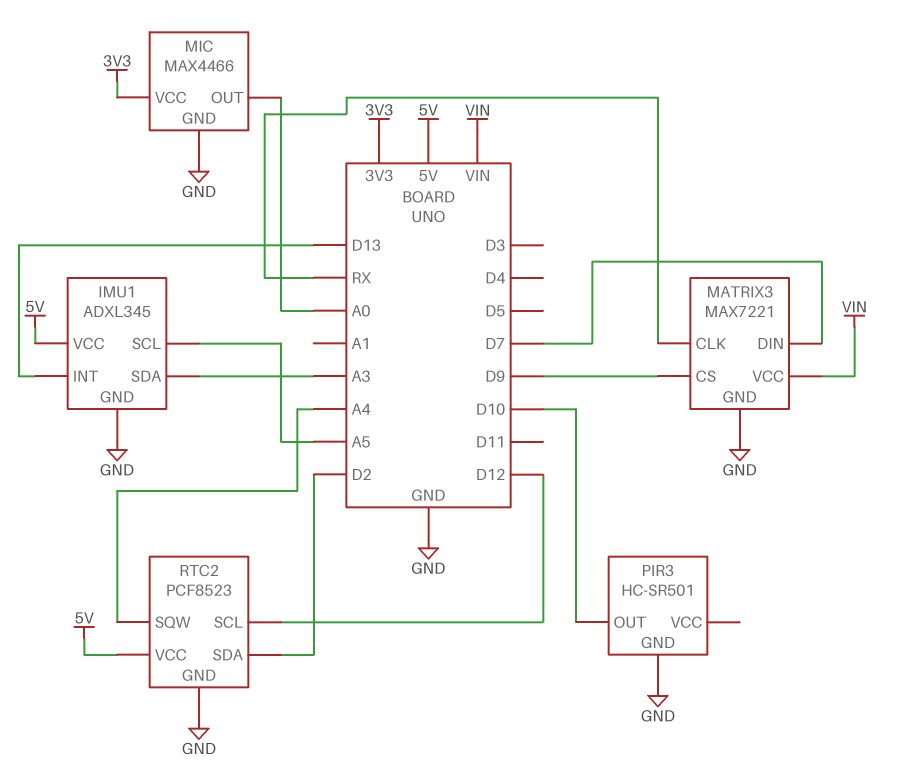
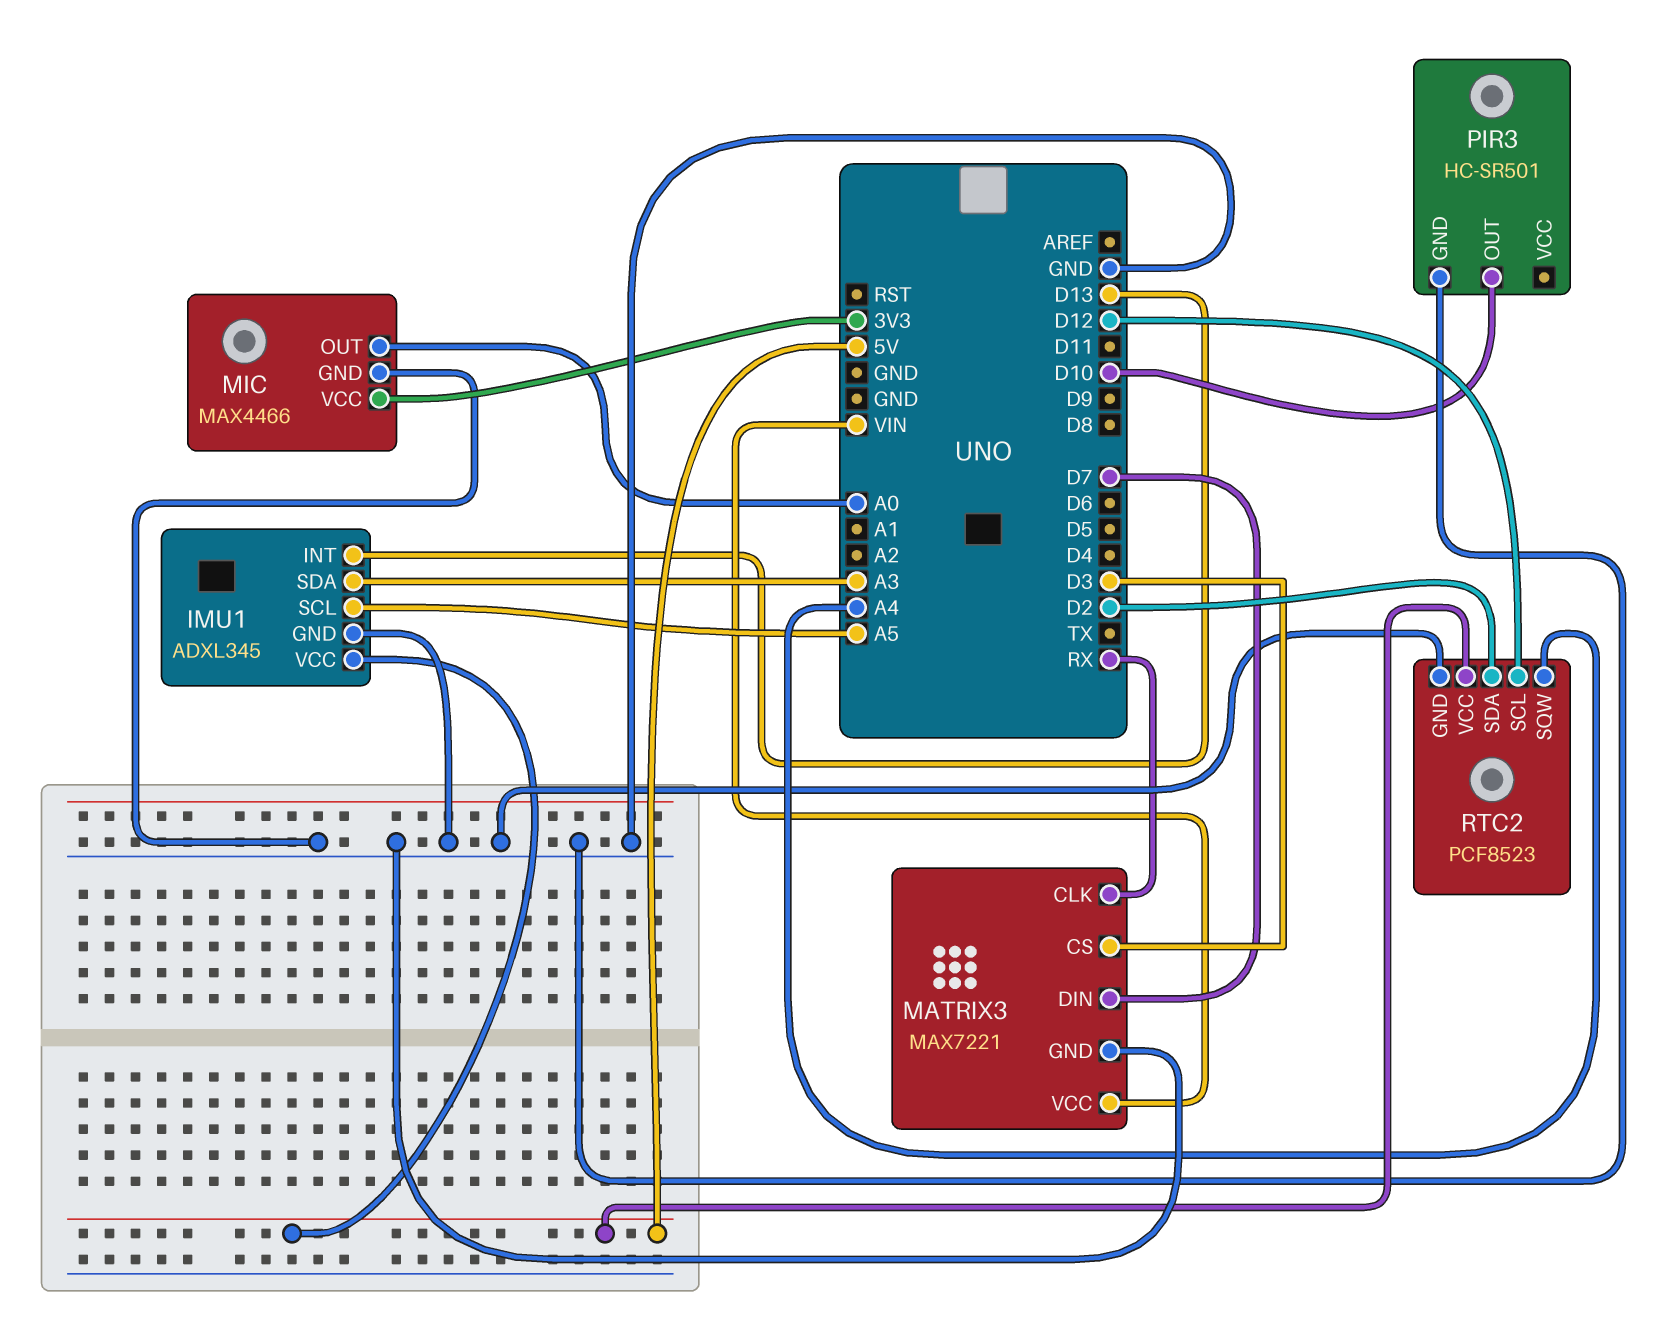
MATRIX3 pin CS: D9 -> D3

